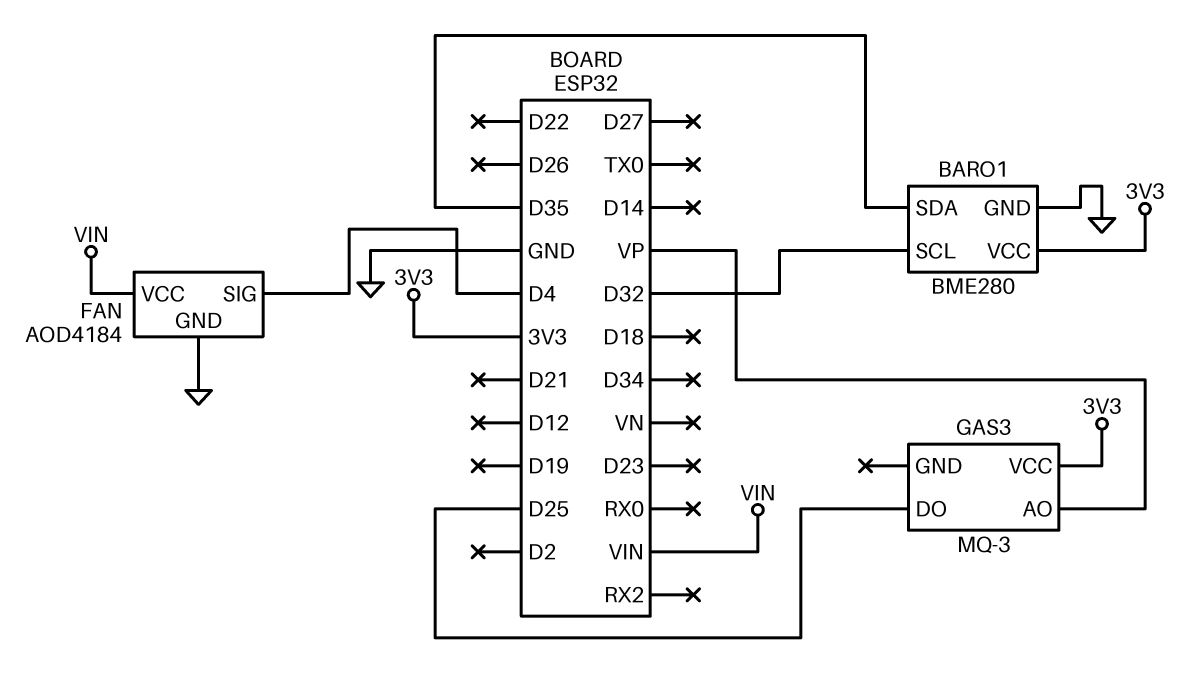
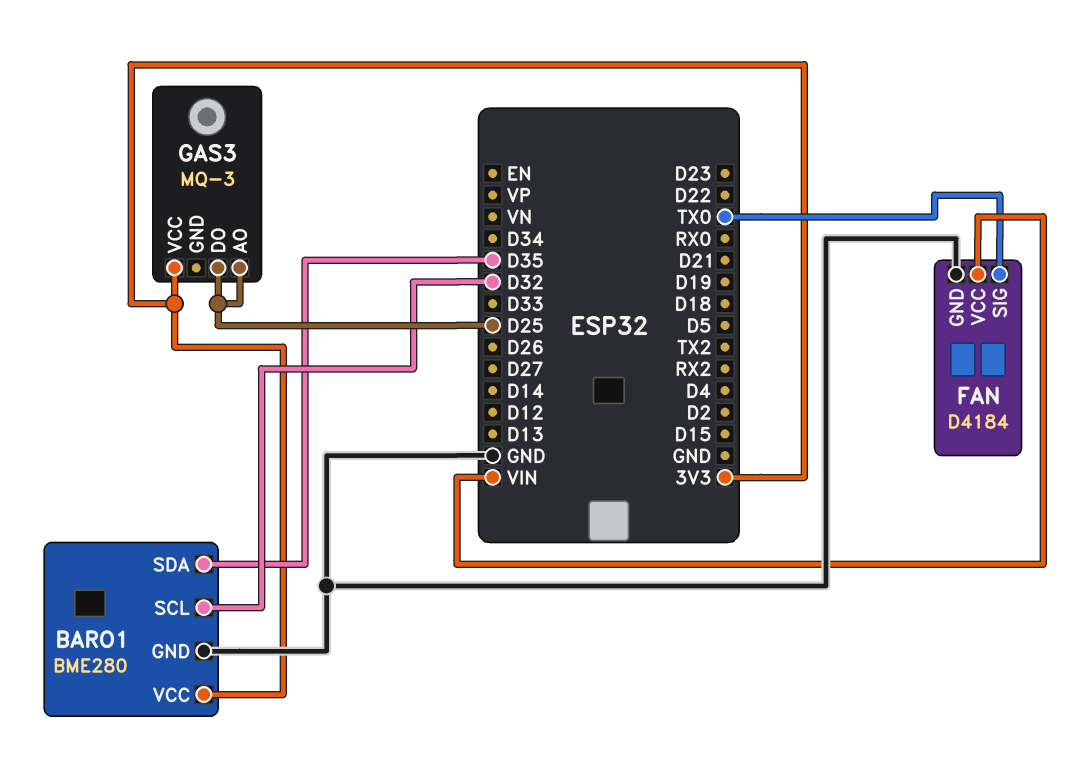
FAN: AOD4184 -> D4184
FAN pin SIG: D4 -> TX0
GAS3 pin AO: VP -> D25

